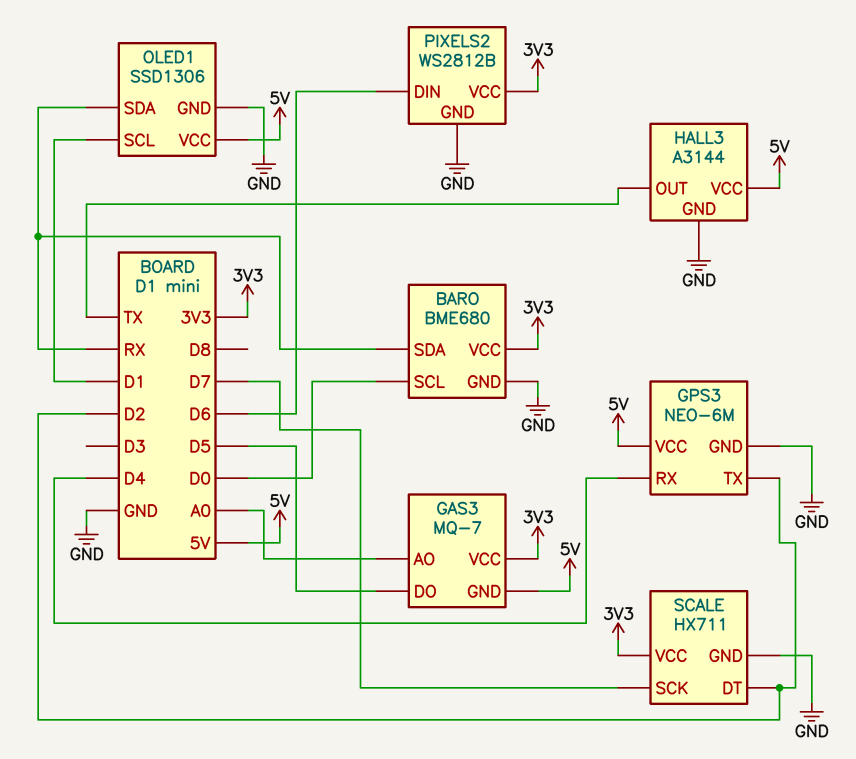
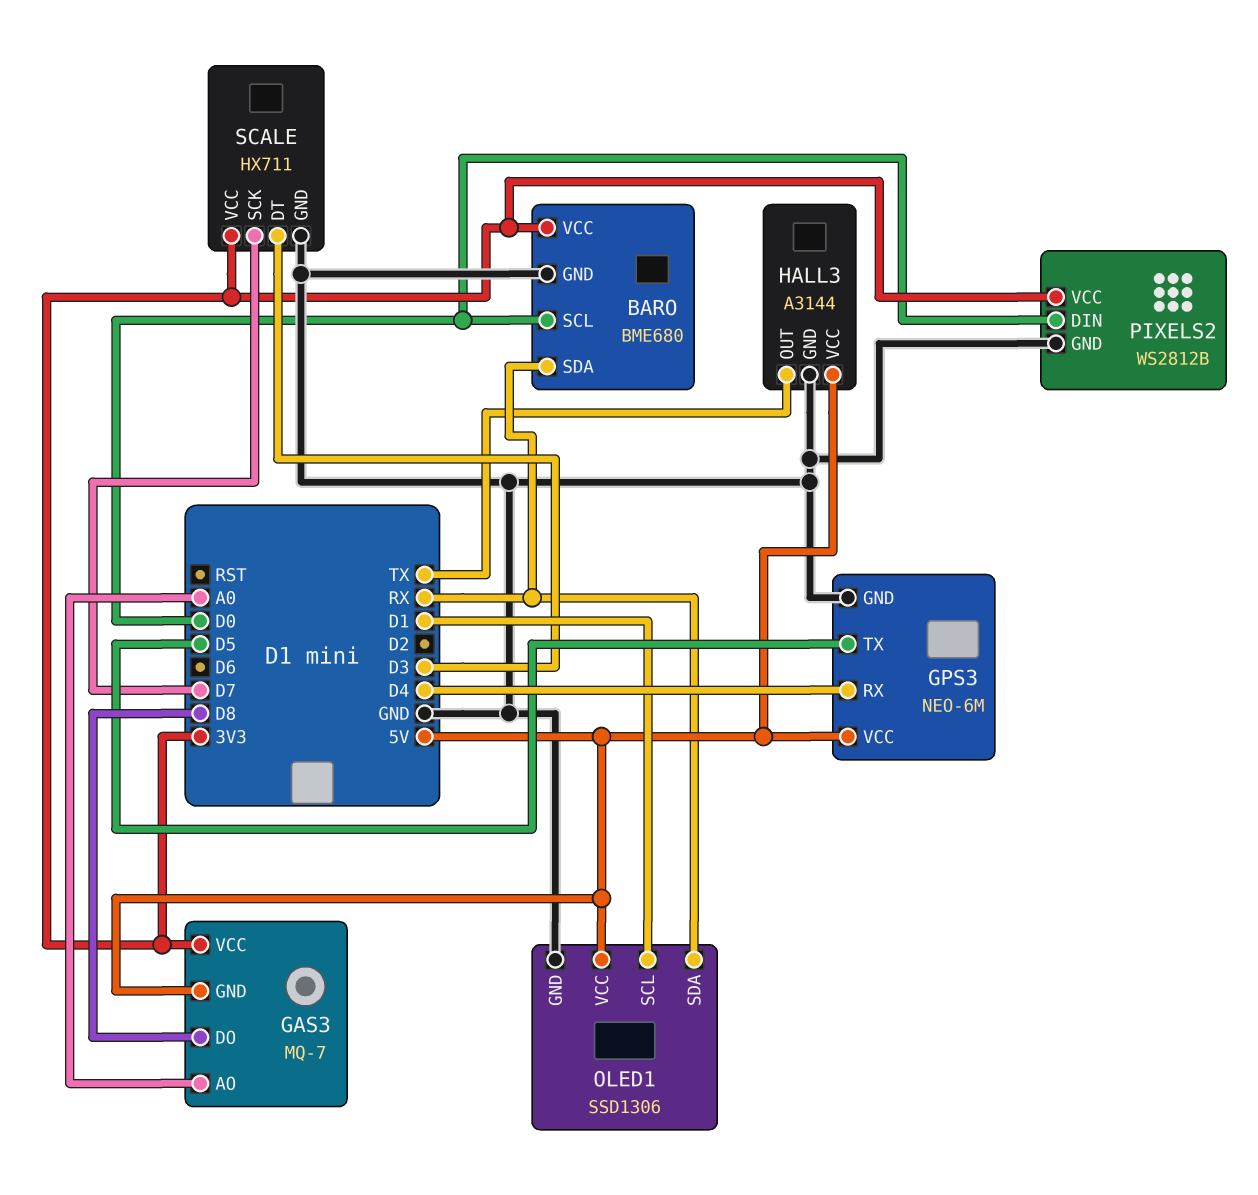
GAS3 pin DO: D5 -> D8
GPS3 pin TX: D2 -> D5
PIXELS2 pin DIN: D6 -> D0
SCALE pin DT: D2 -> D3

